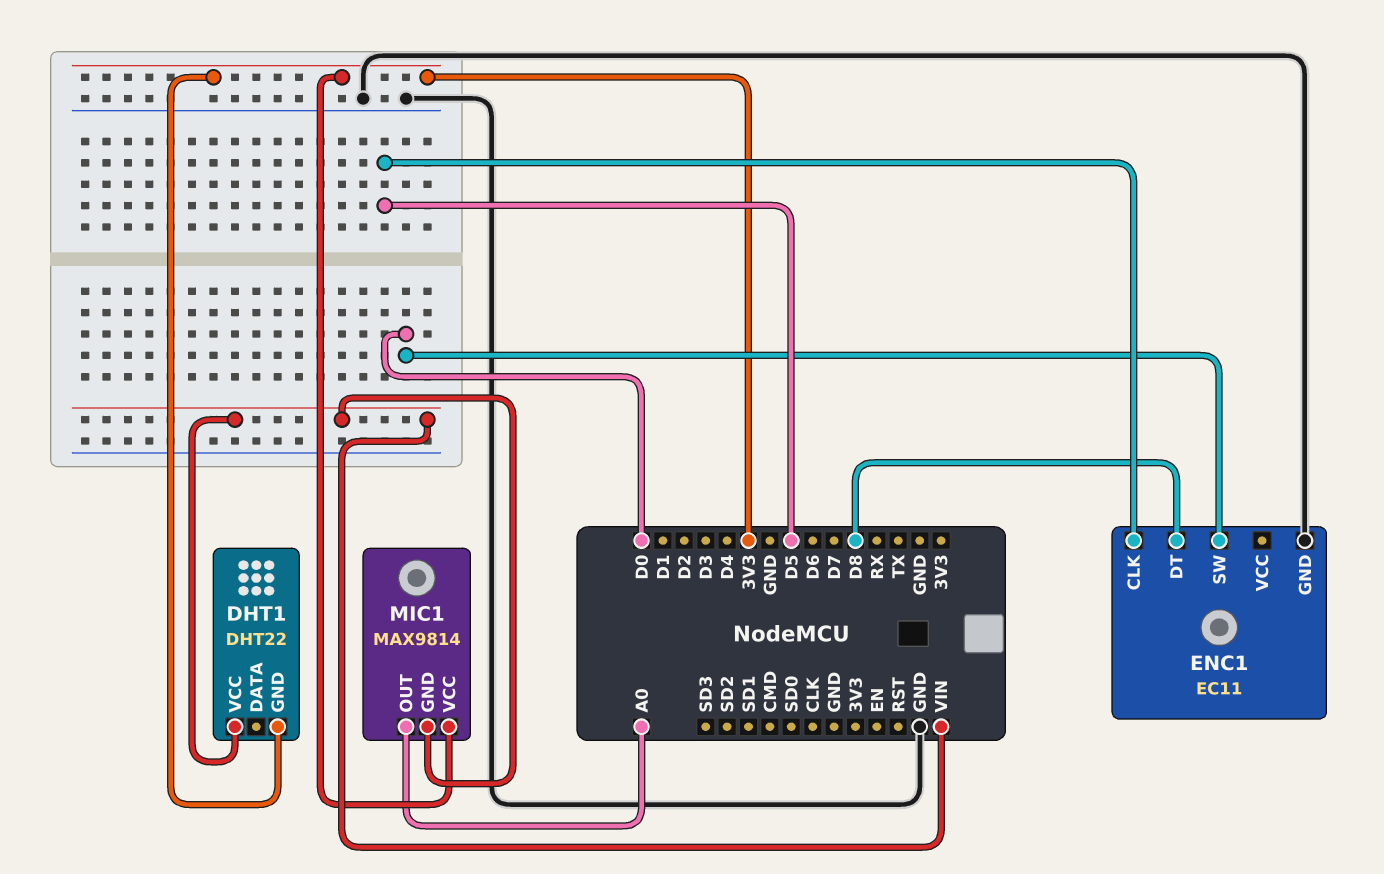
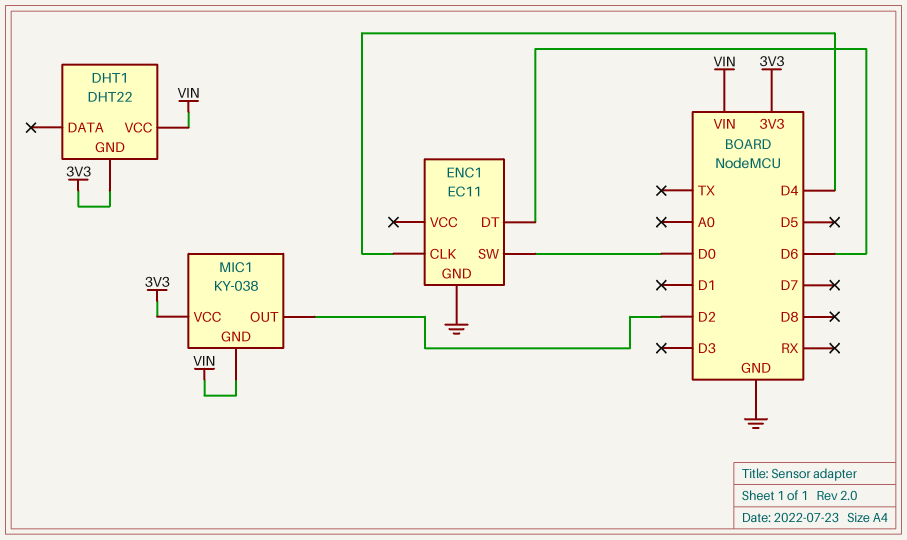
ENC1 pin CLK: D5 -> D4
ENC1 pin DT: D8 -> D6
MIC1: MAX9814 -> KY-038
MIC1 pin OUT: A0 -> D2

